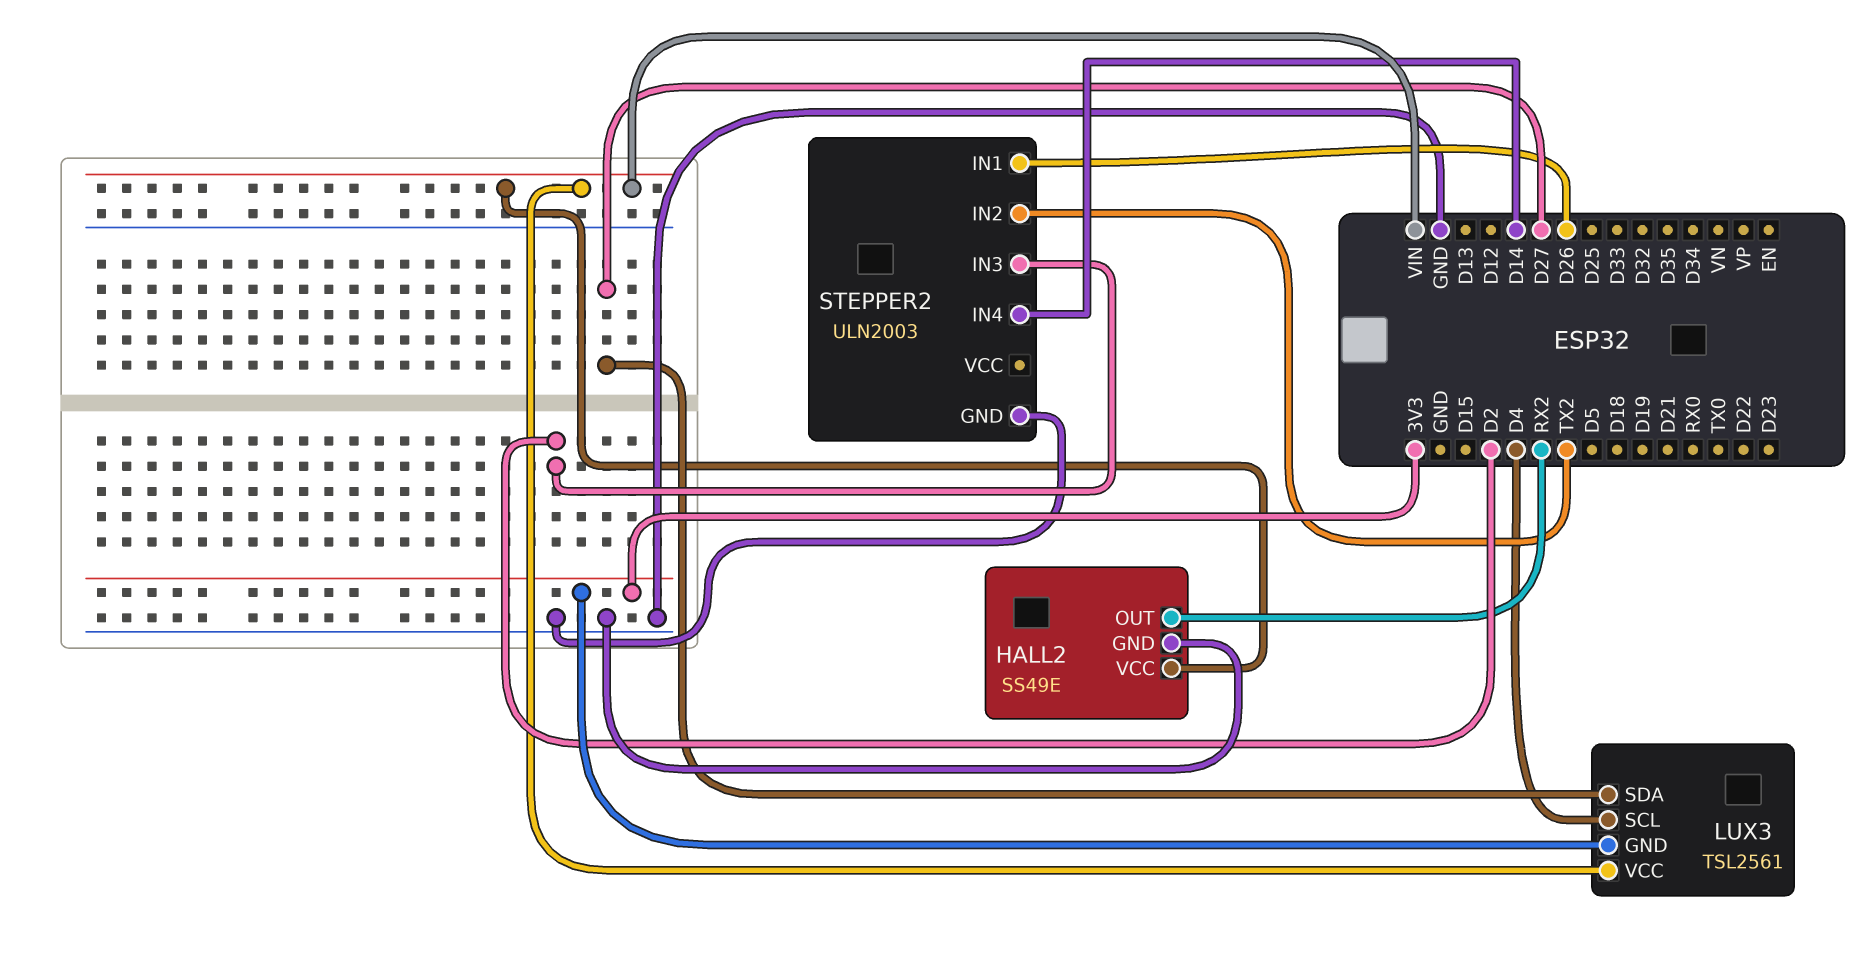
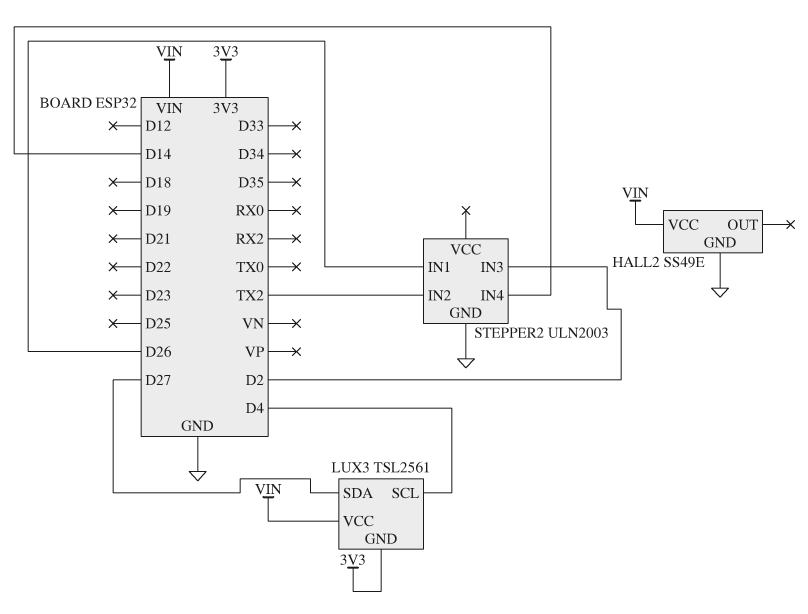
HALL2 pin OUT: RX2 -> none

